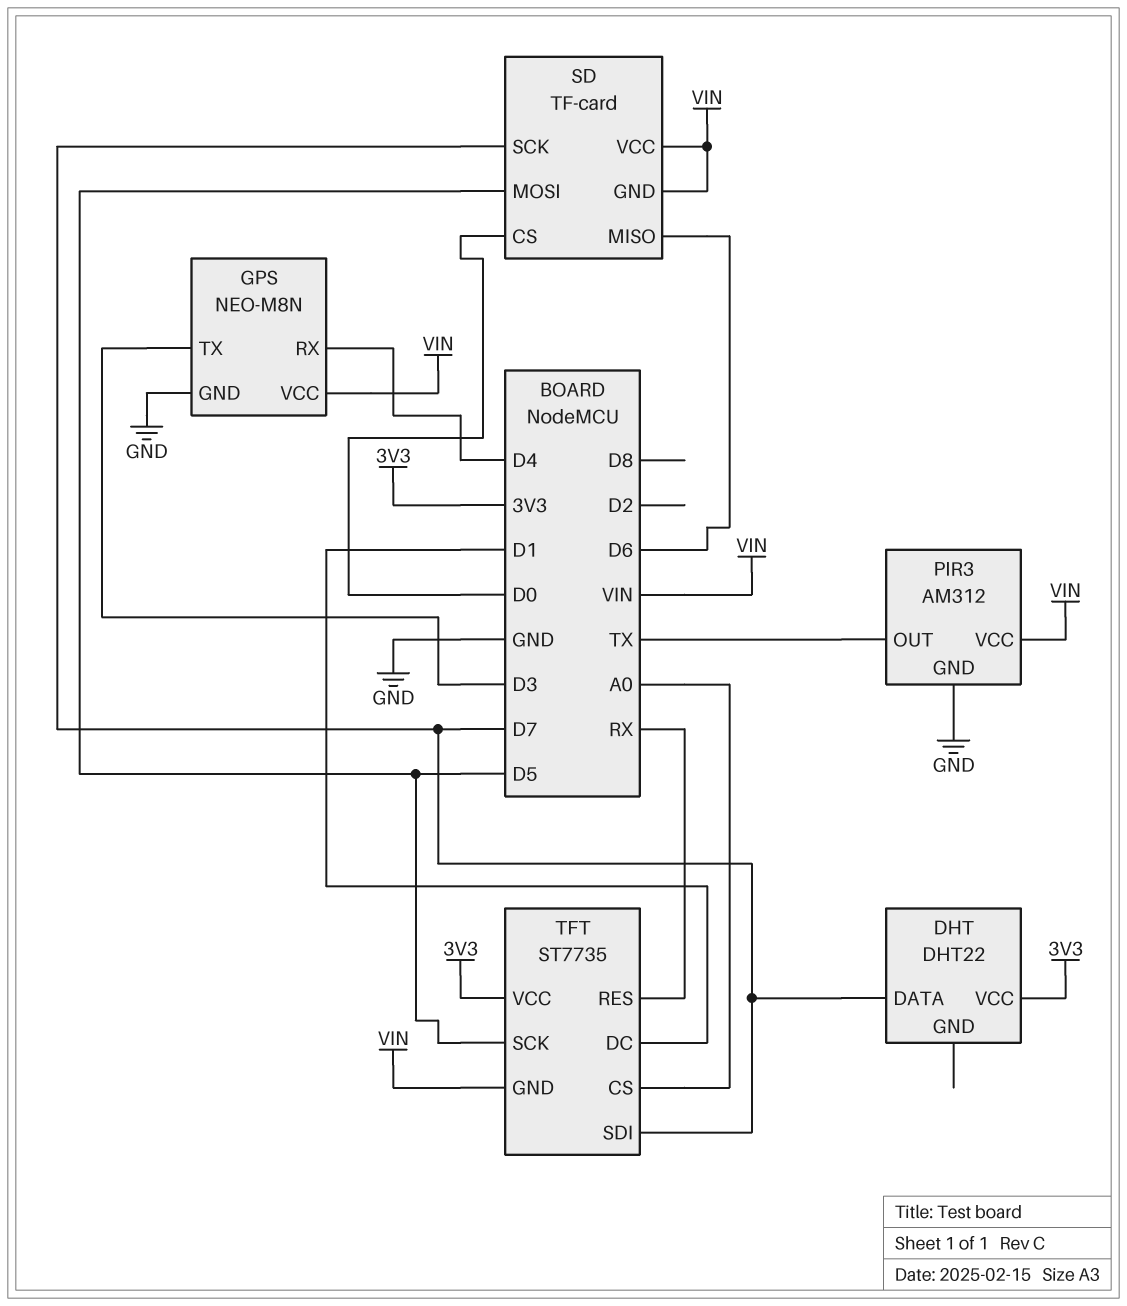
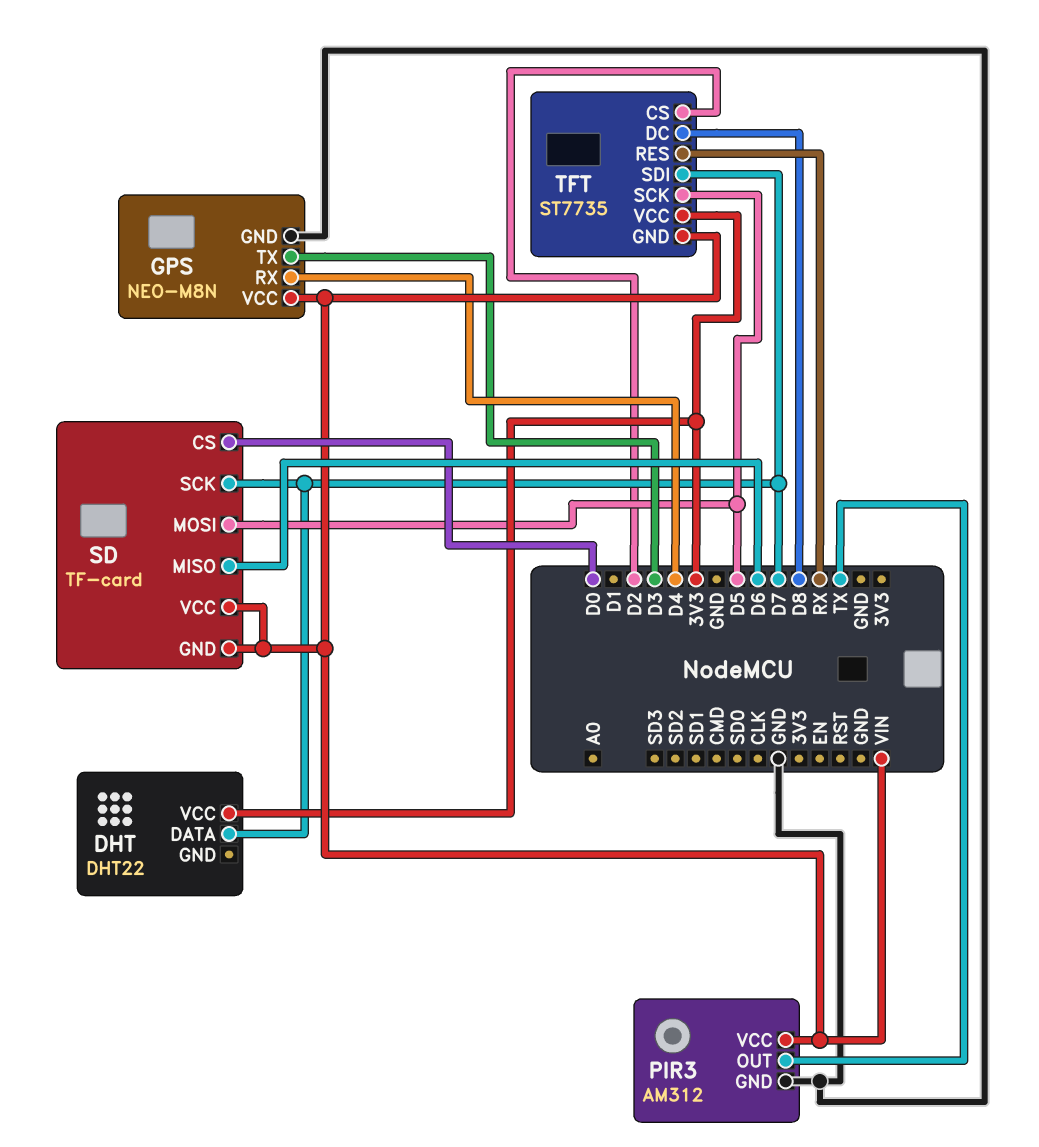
TFT pin CS: A0 -> D2
TFT pin DC: D1 -> D8

